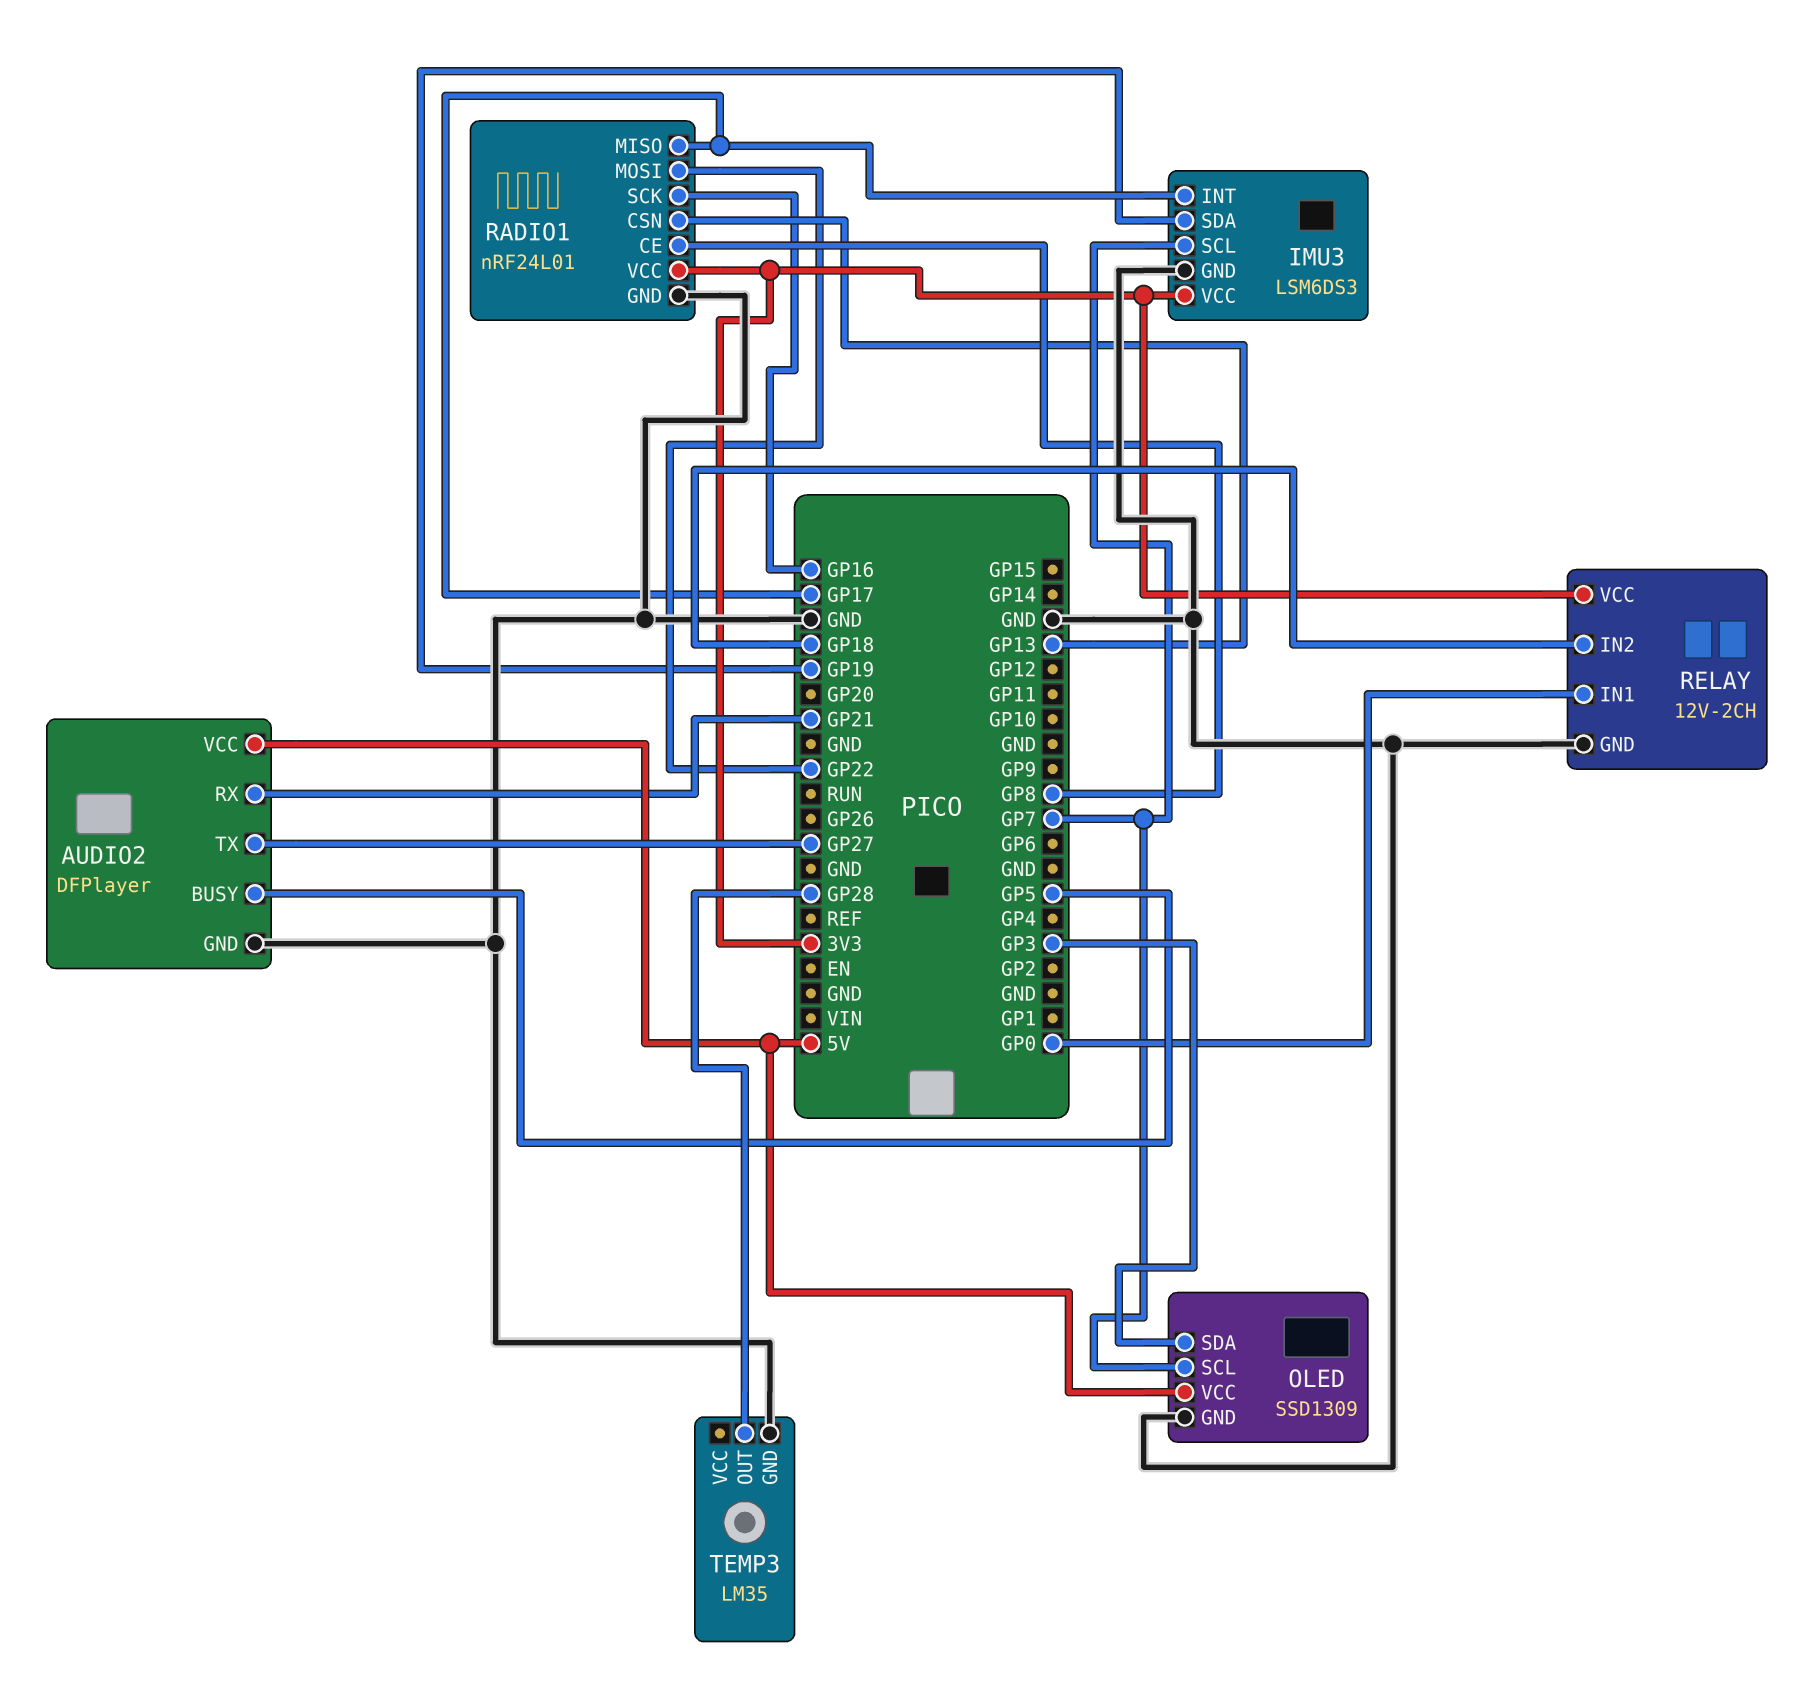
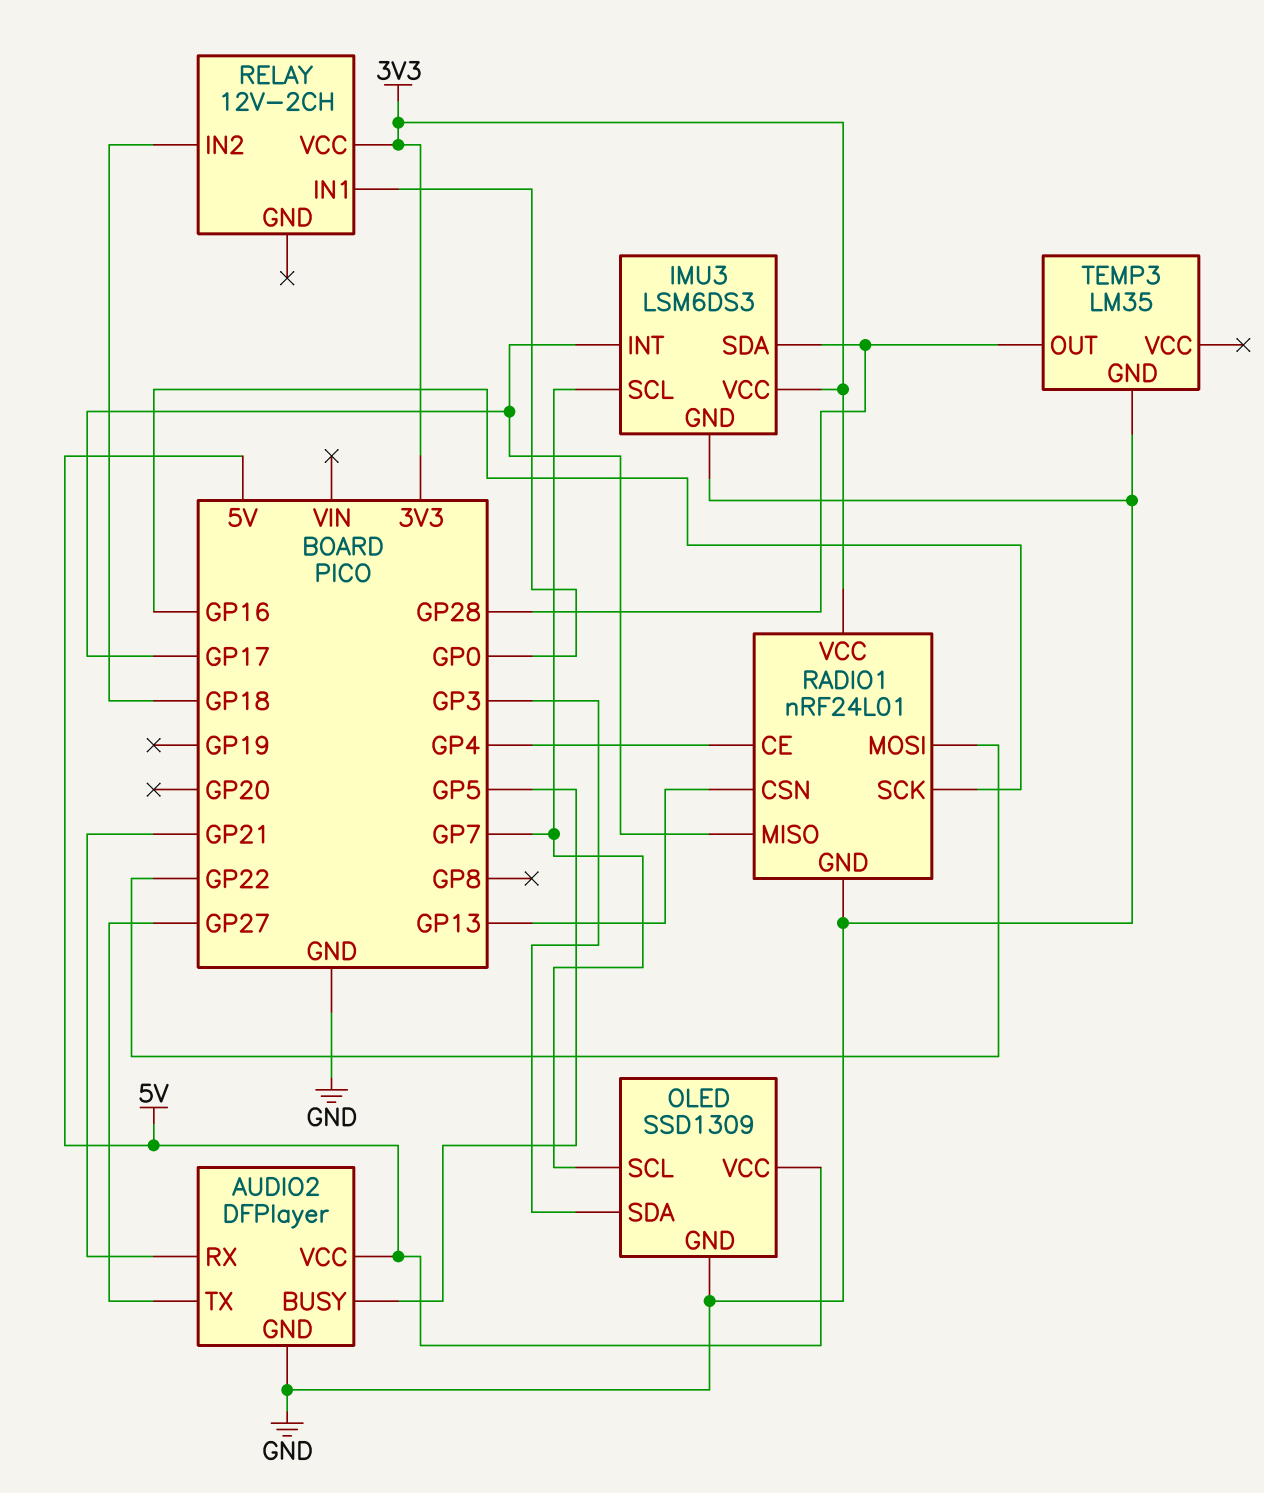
IMU3 pin SDA: GP19 -> GP28
RADIO1 pin CE: GP8 -> GP4
RELAY pin GND: GND -> none

